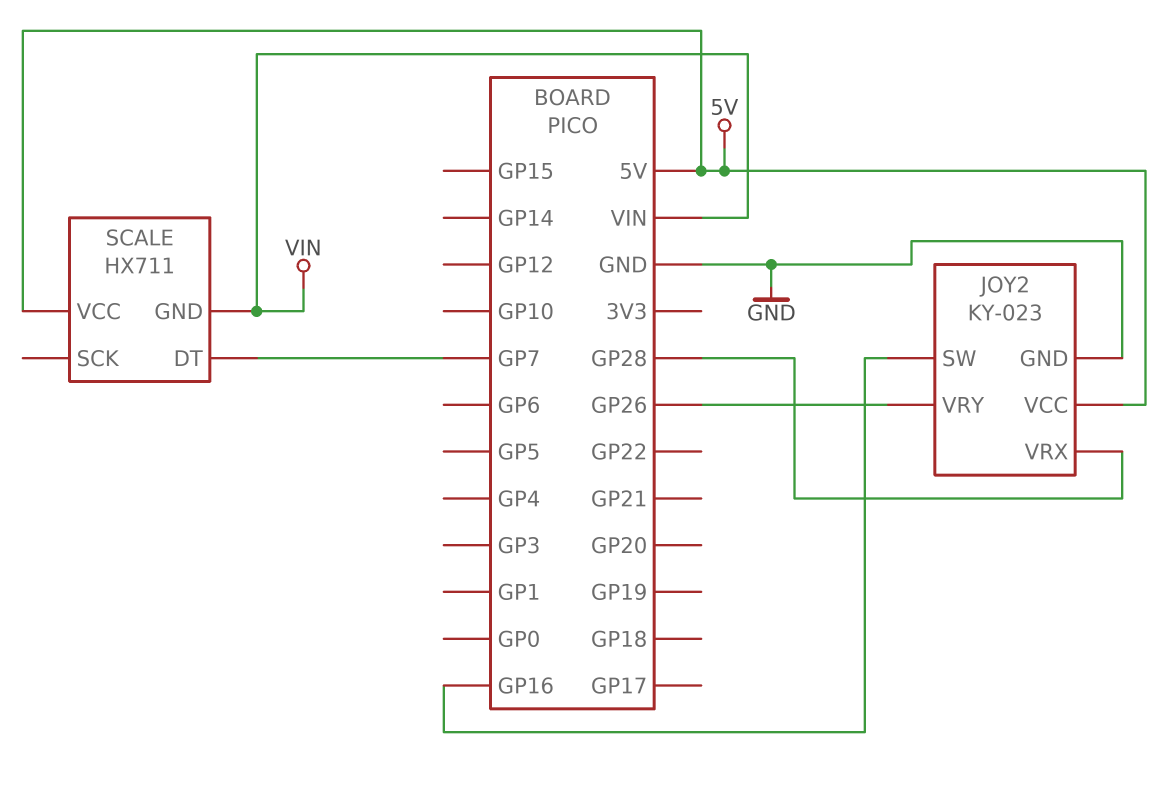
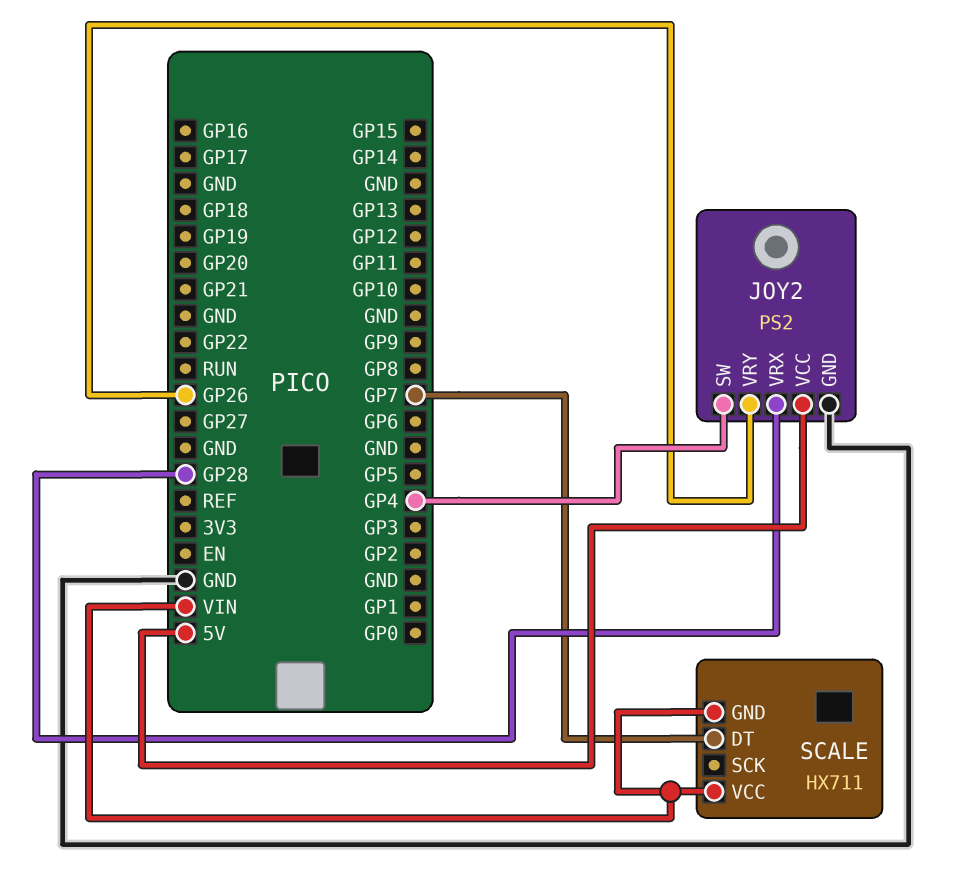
JOY2: KY-023 -> PS2
JOY2 pin SW: GP16 -> GP4
SCALE pin VCC: 5V -> VIN

